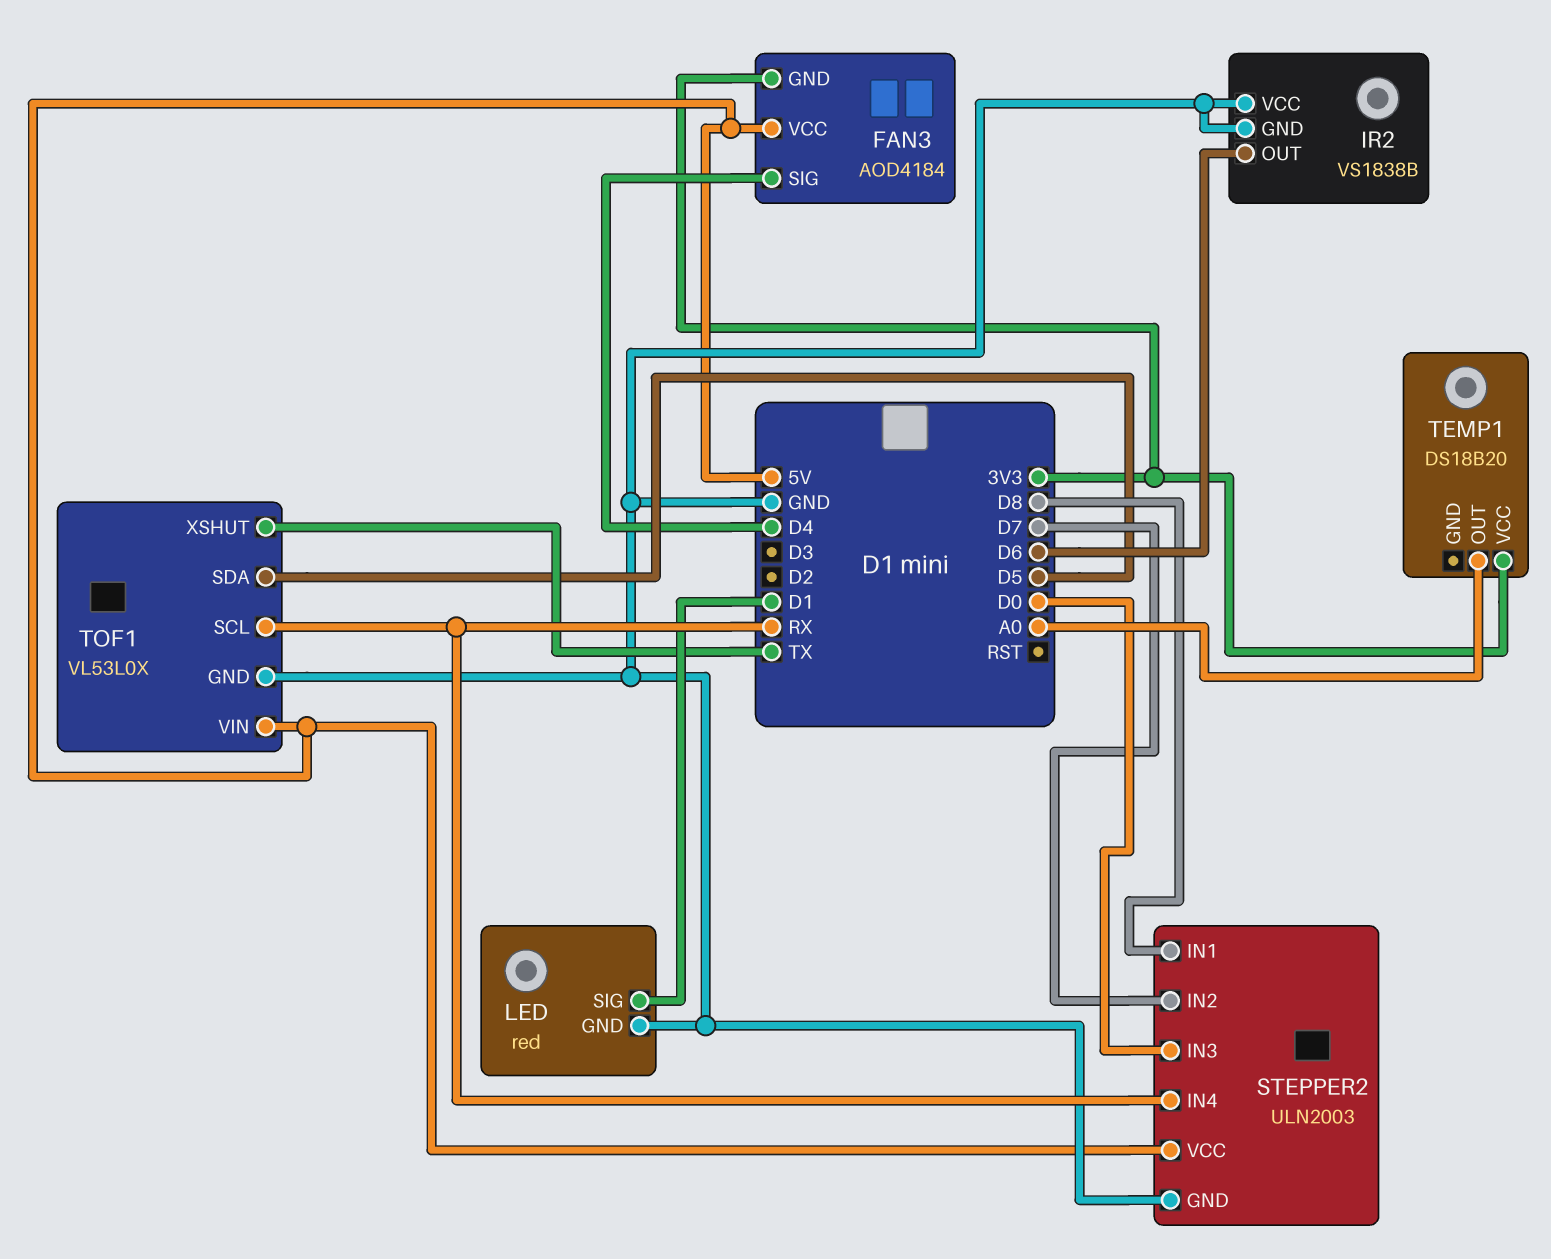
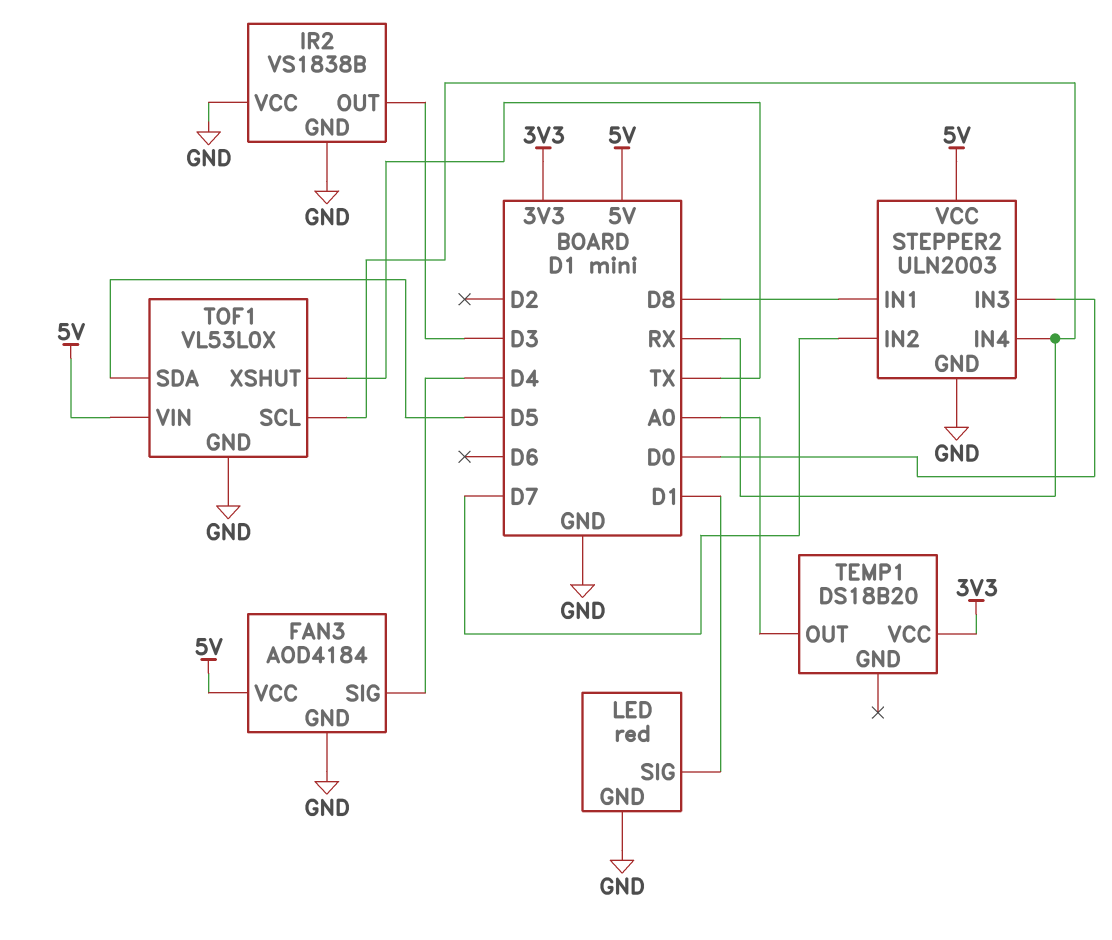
FAN3 pin GND: 3V3 -> GND
IR2 pin OUT: D6 -> D3

